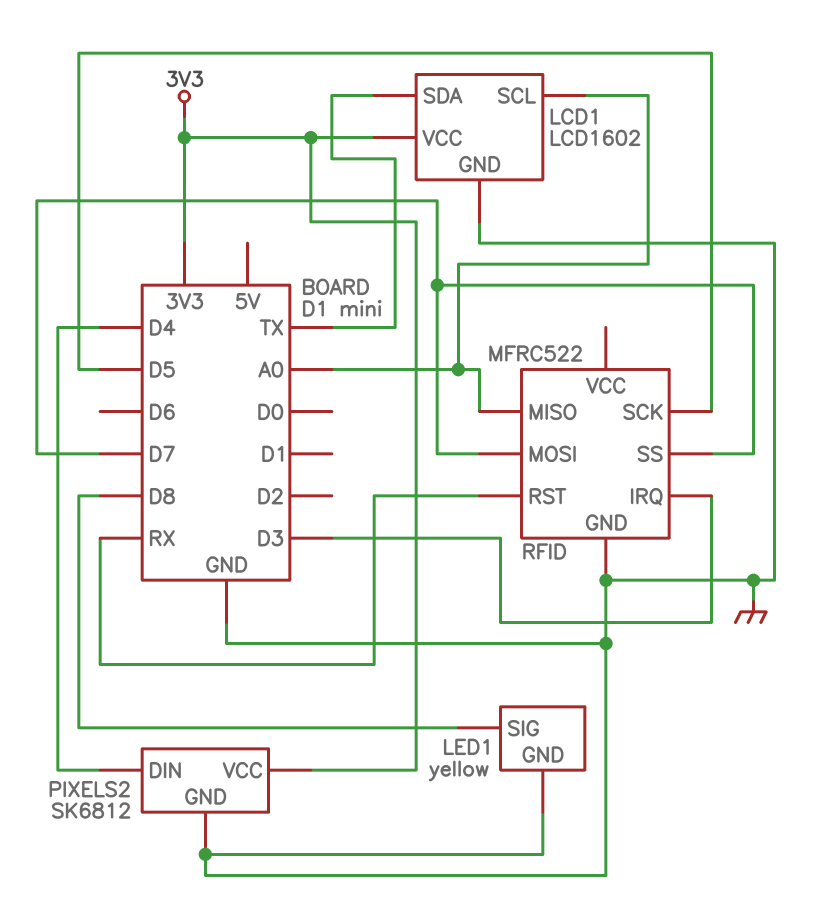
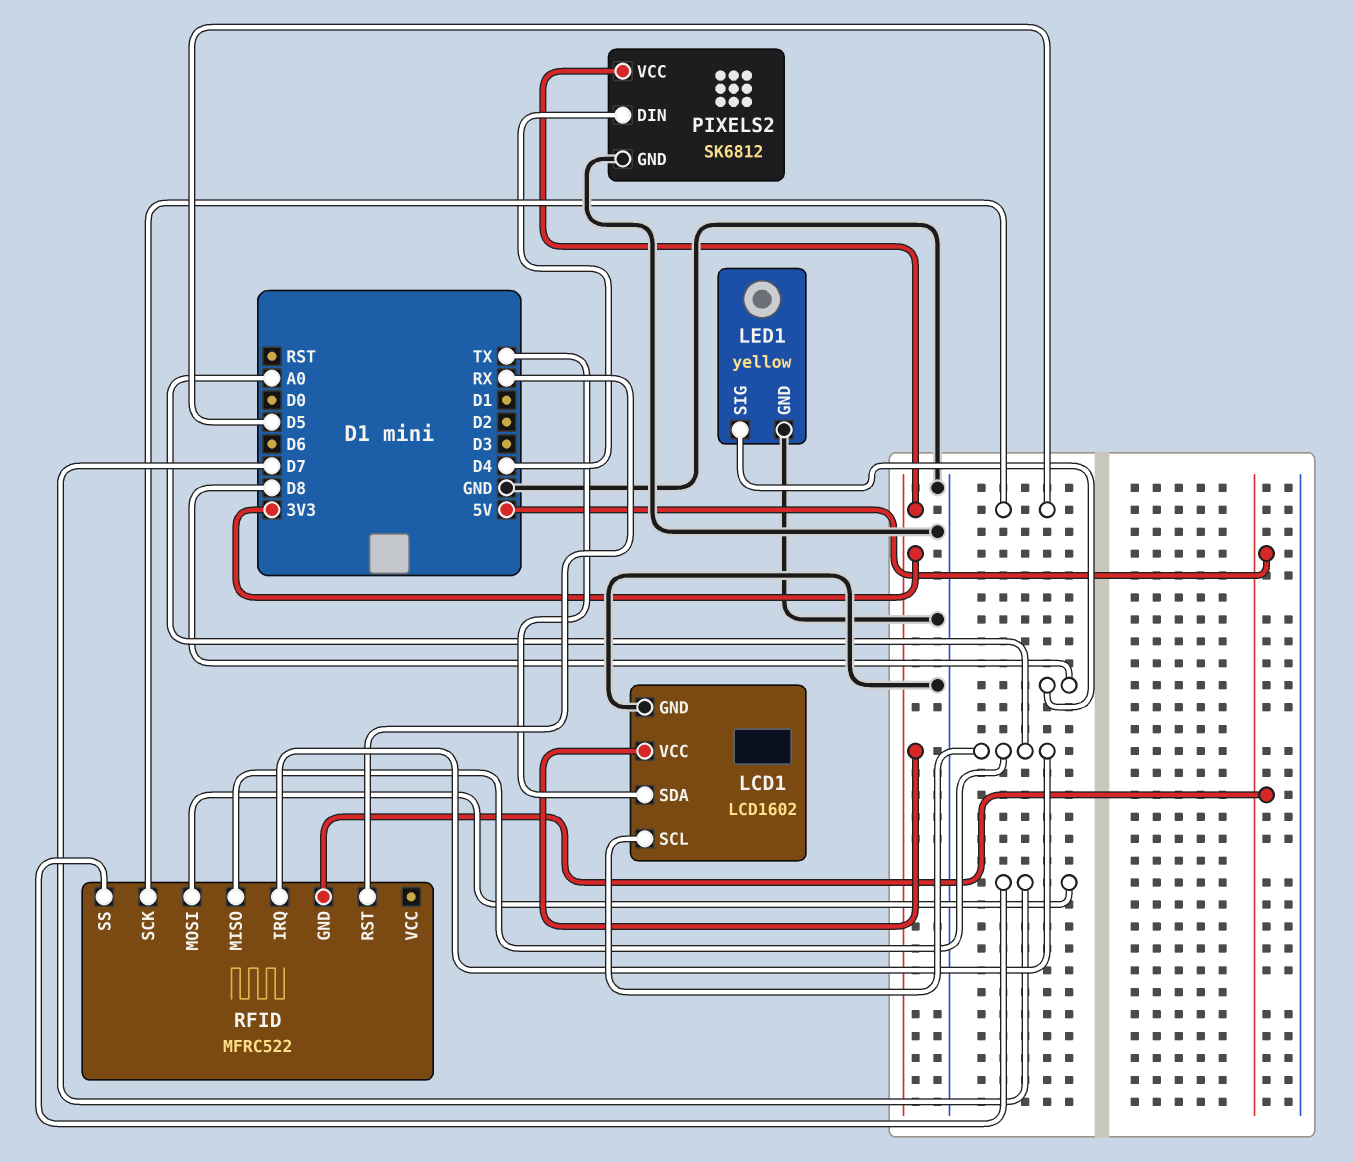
RFID pin GND: GND -> 5V
RFID pin IRQ: D3 -> A0

